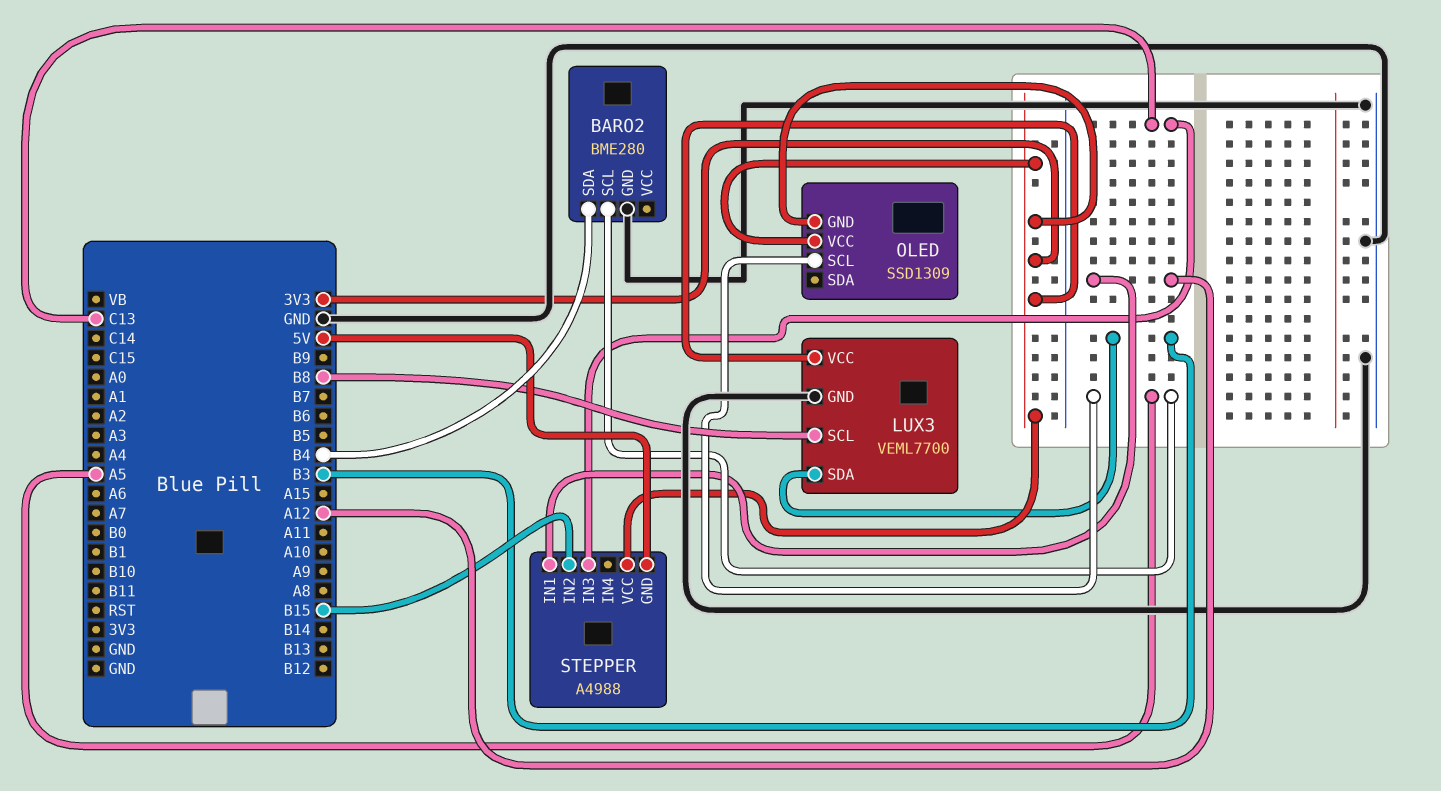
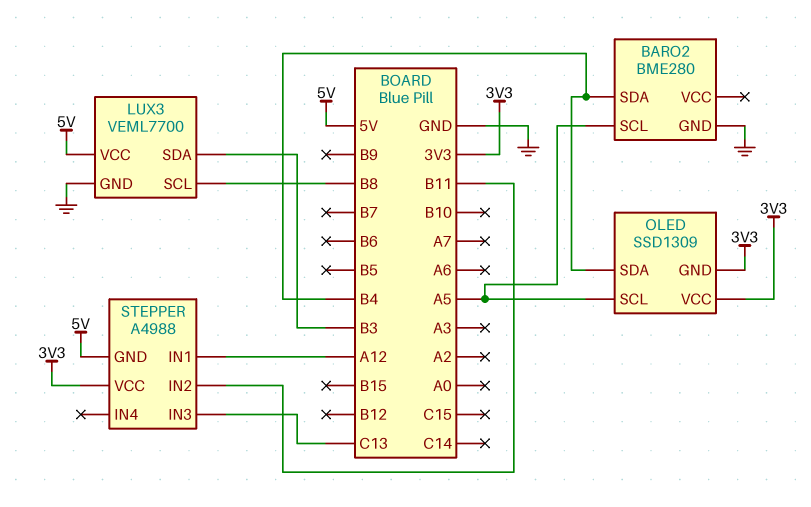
LUX3 pin VCC: 3V3 -> 5V
OLED pin SDA: none -> B4
STEPPER pin IN2: B15 -> B11

